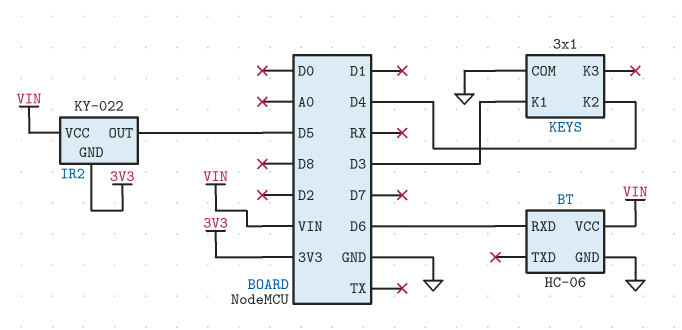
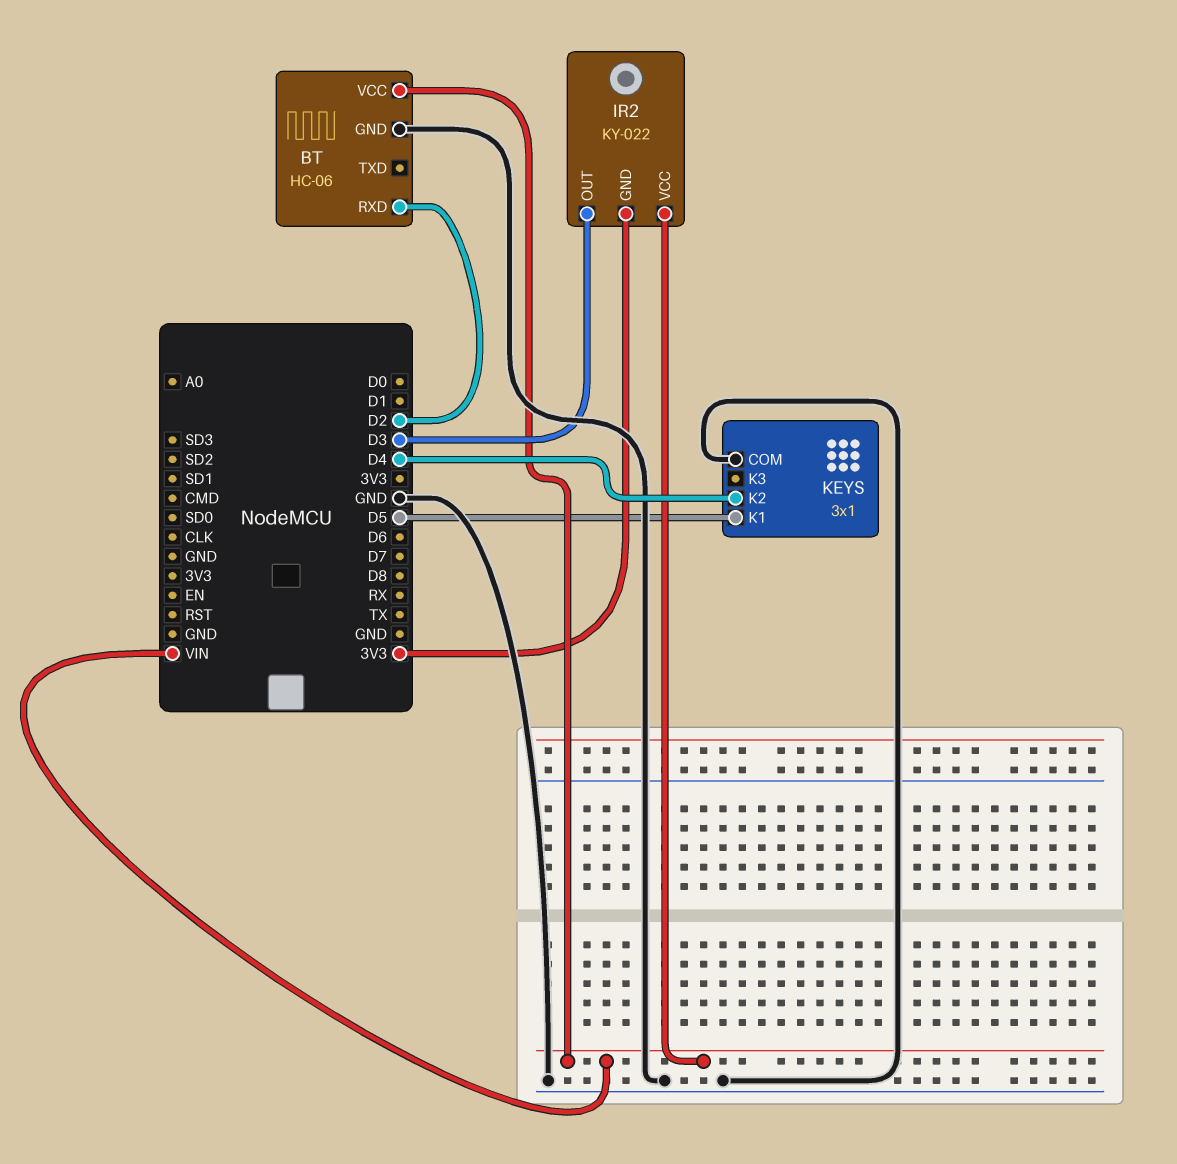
BT pin RXD: D6 -> D2
IR2 pin OUT: D5 -> D3
KEYS pin K1: D3 -> D5

